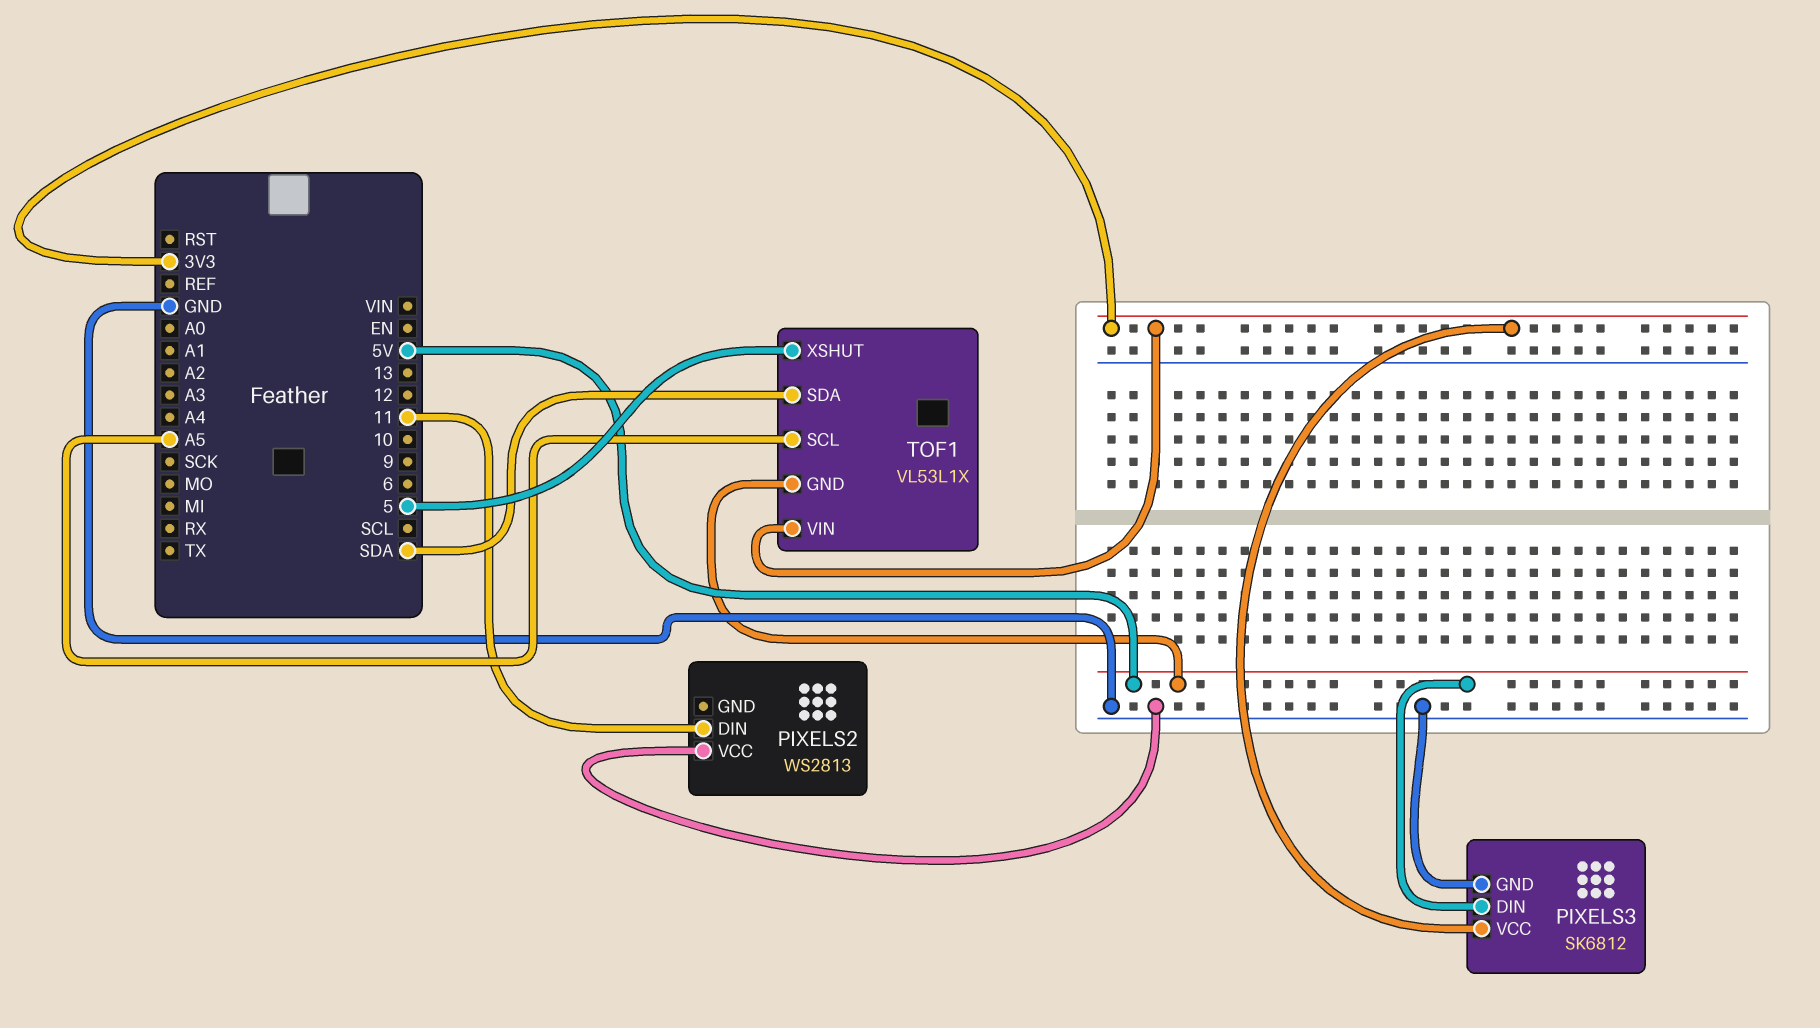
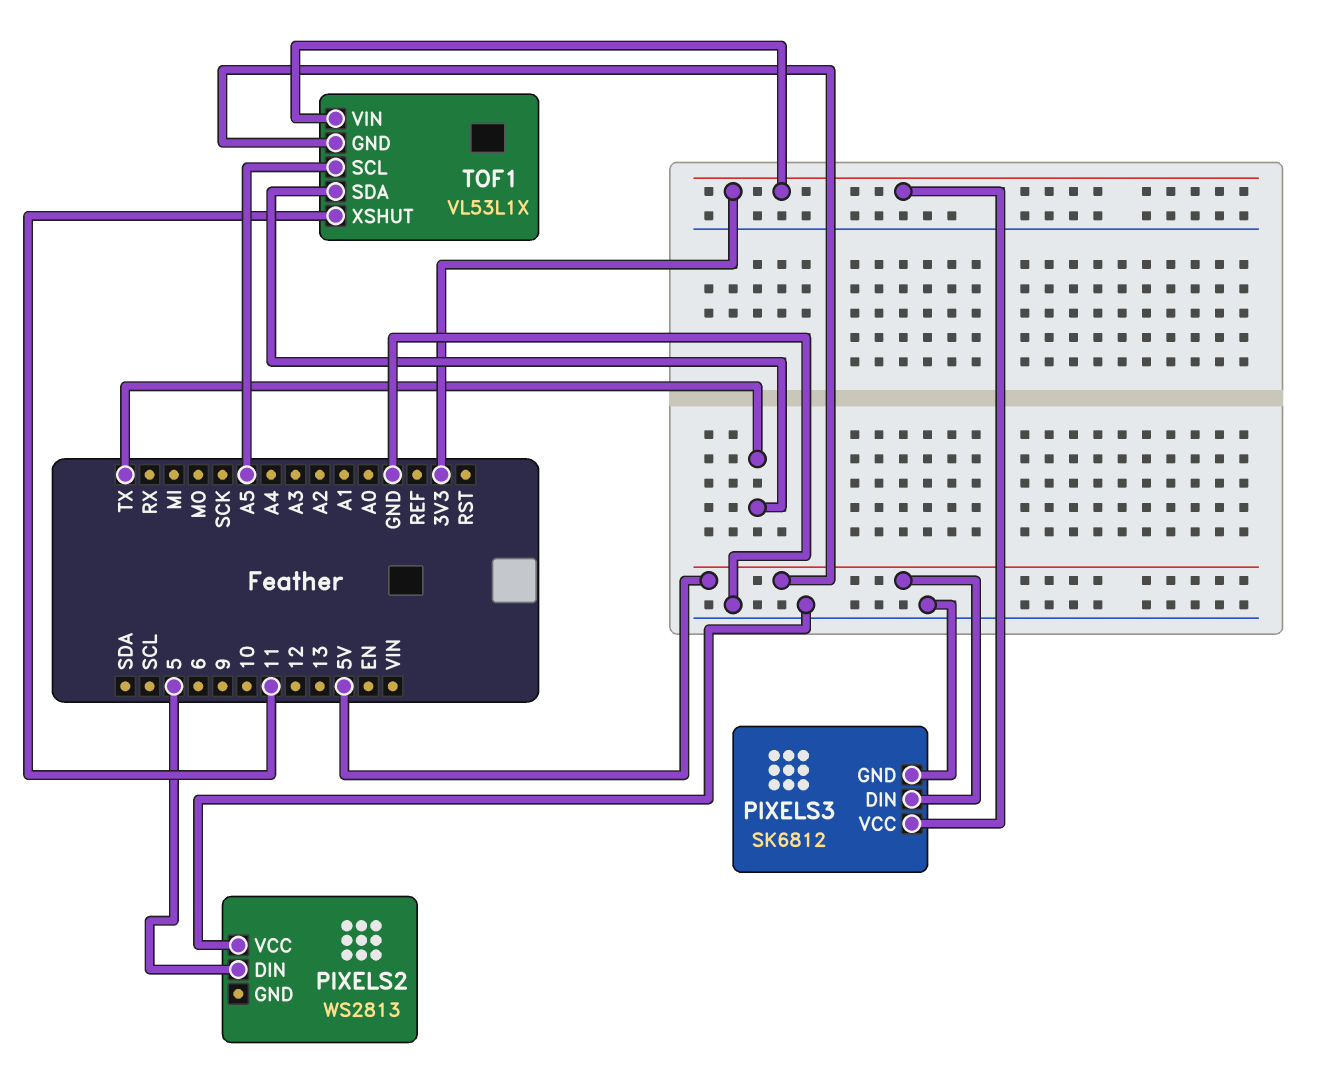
PIXELS2 pin DIN: 11 -> 5
TOF1 pin SDA: SDA -> TX
TOF1 pin XSHUT: 5 -> 11

